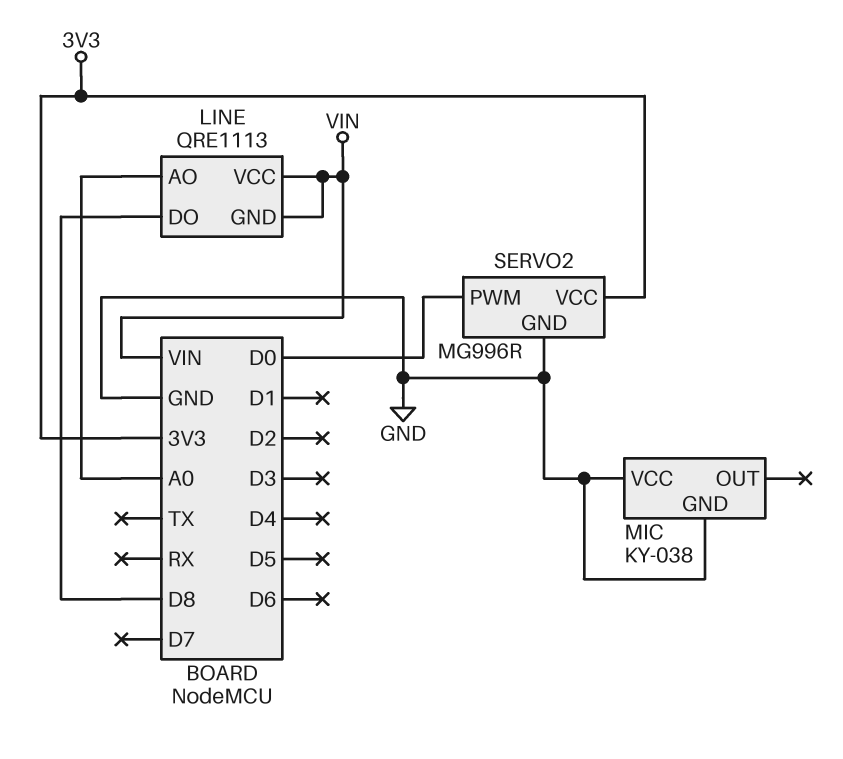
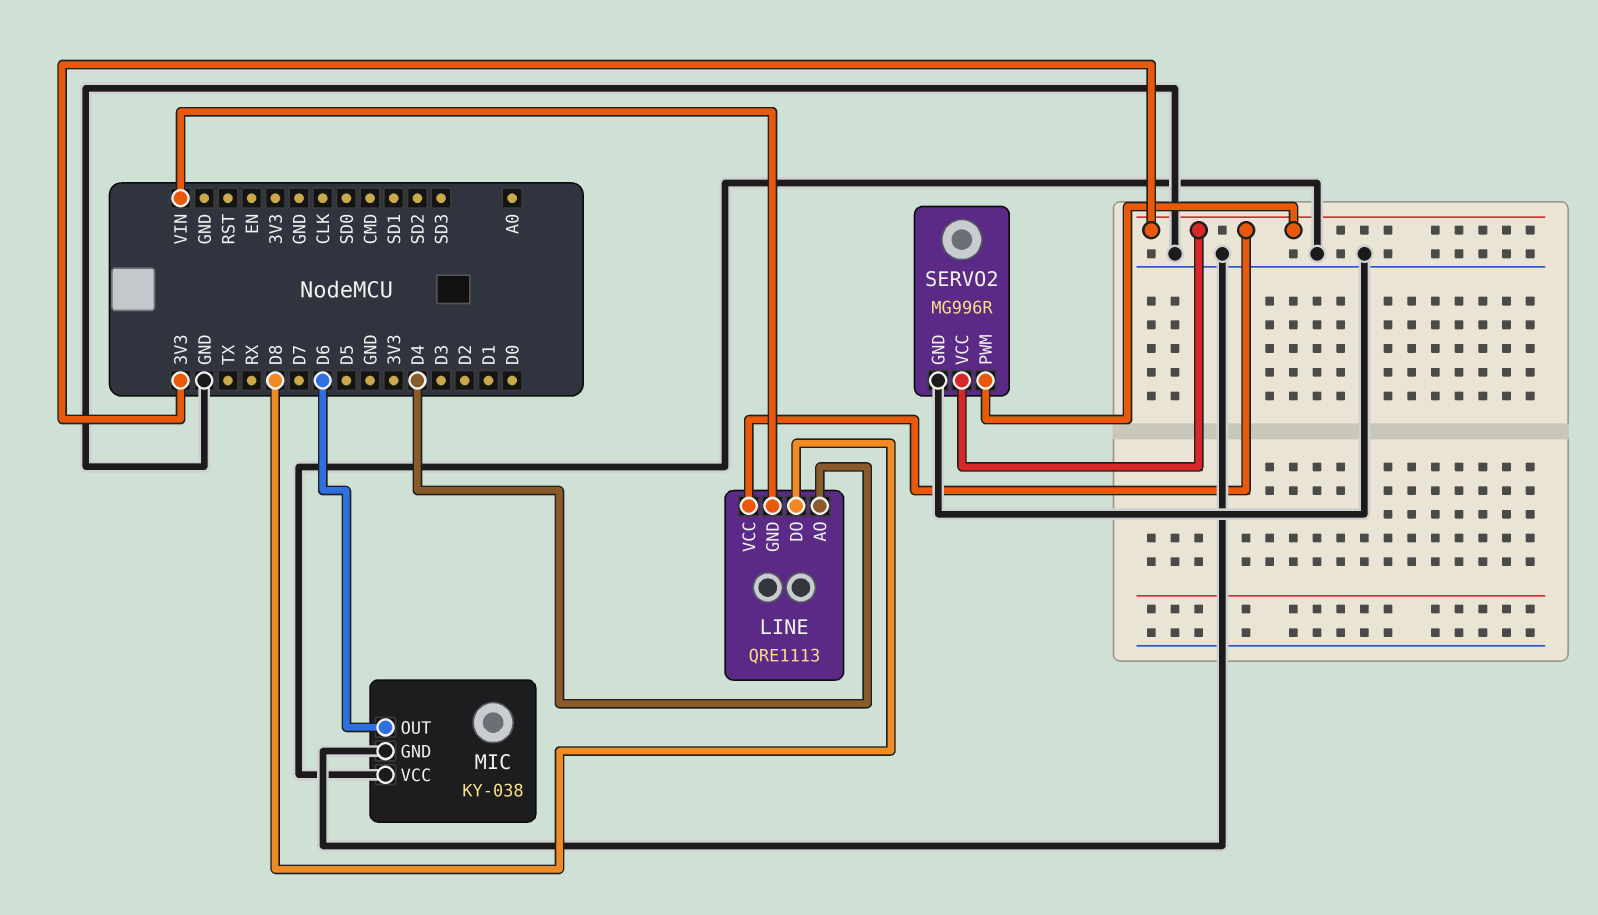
LINE pin AO: A0 -> D4
LINE pin VCC: VIN -> 3V3
MIC pin OUT: none -> D6
SERVO2 pin PWM: D0 -> 3V3

